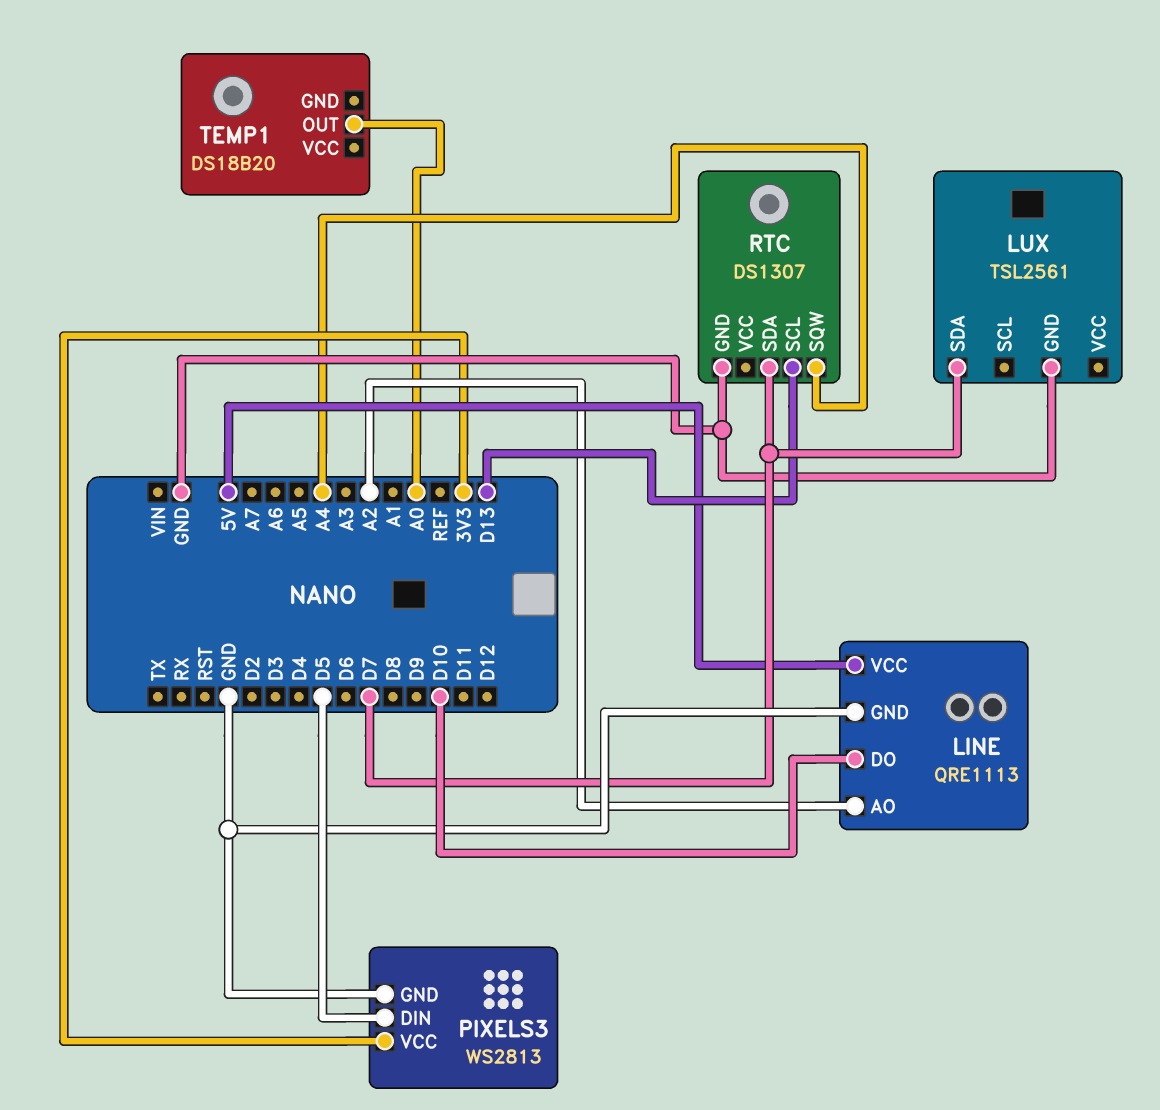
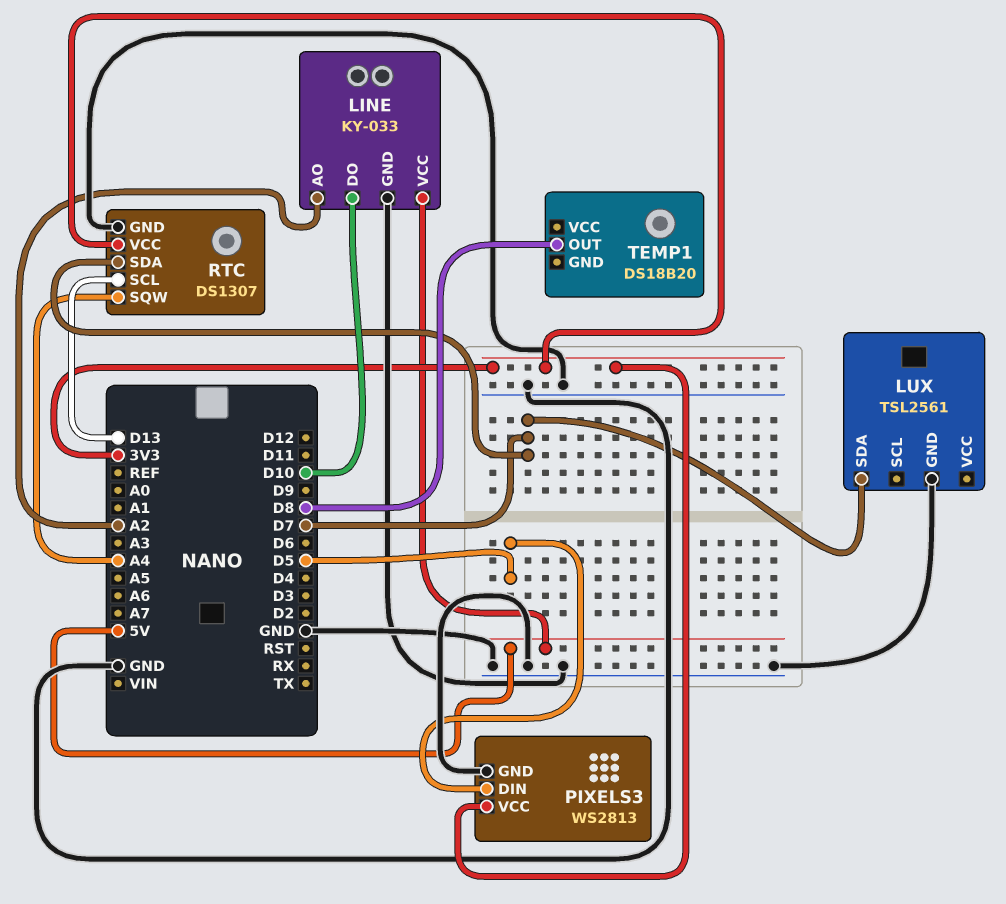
LINE: QRE1113 -> KY-033
RTC pin VCC: none -> 3V3
TEMP1 pin OUT: A0 -> D8

